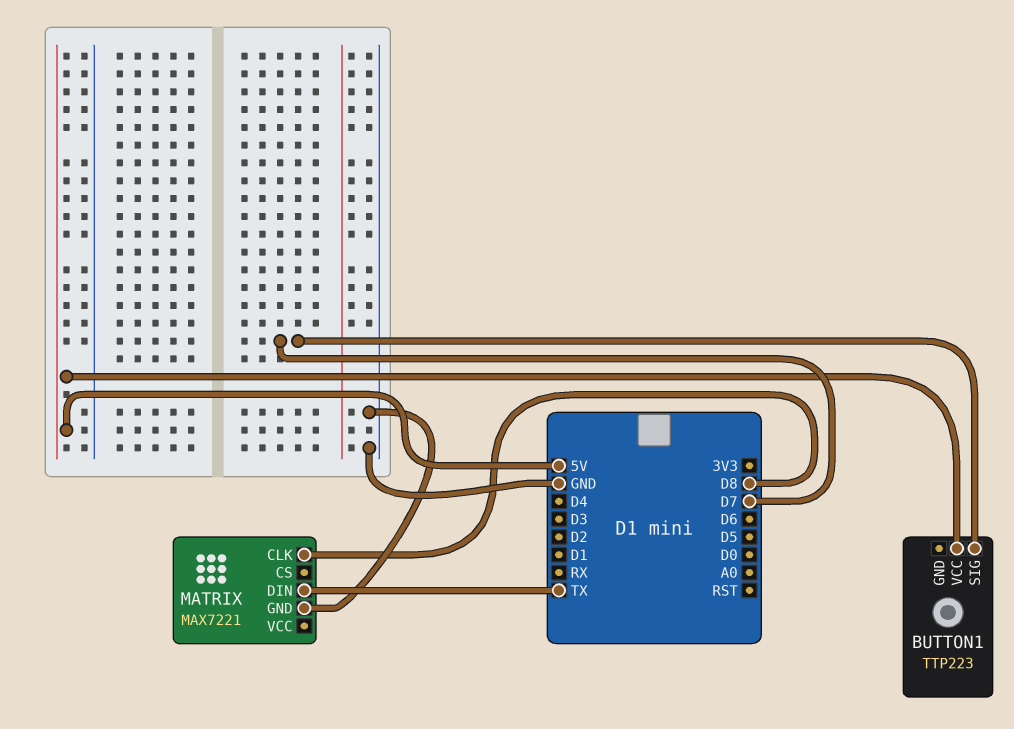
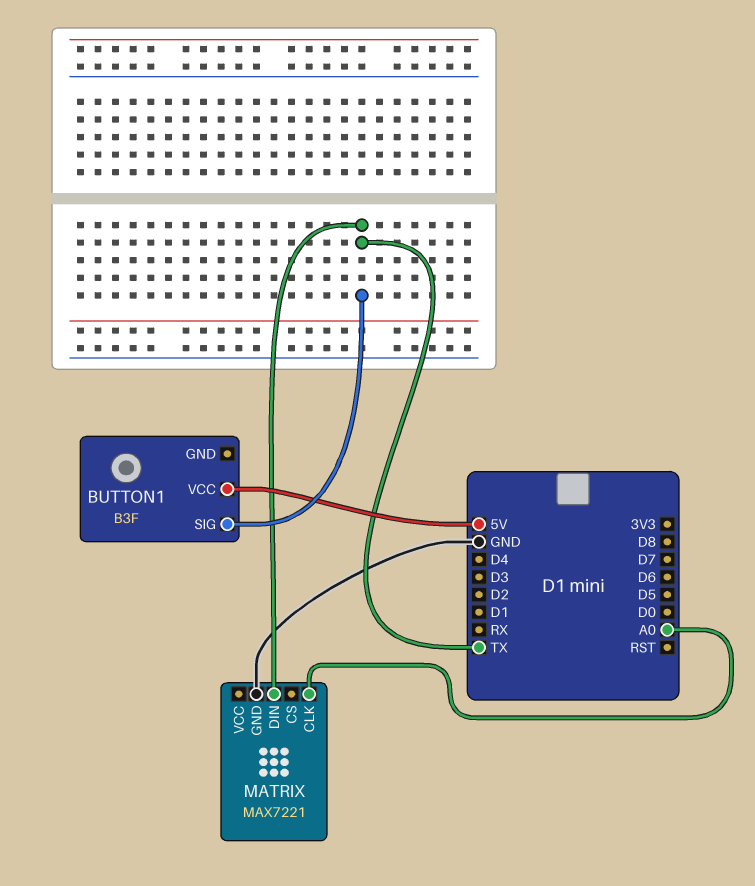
BUTTON1: TTP223 -> B3F
BUTTON1 pin SIG: D7 -> TX
MATRIX pin CLK: D8 -> A0

